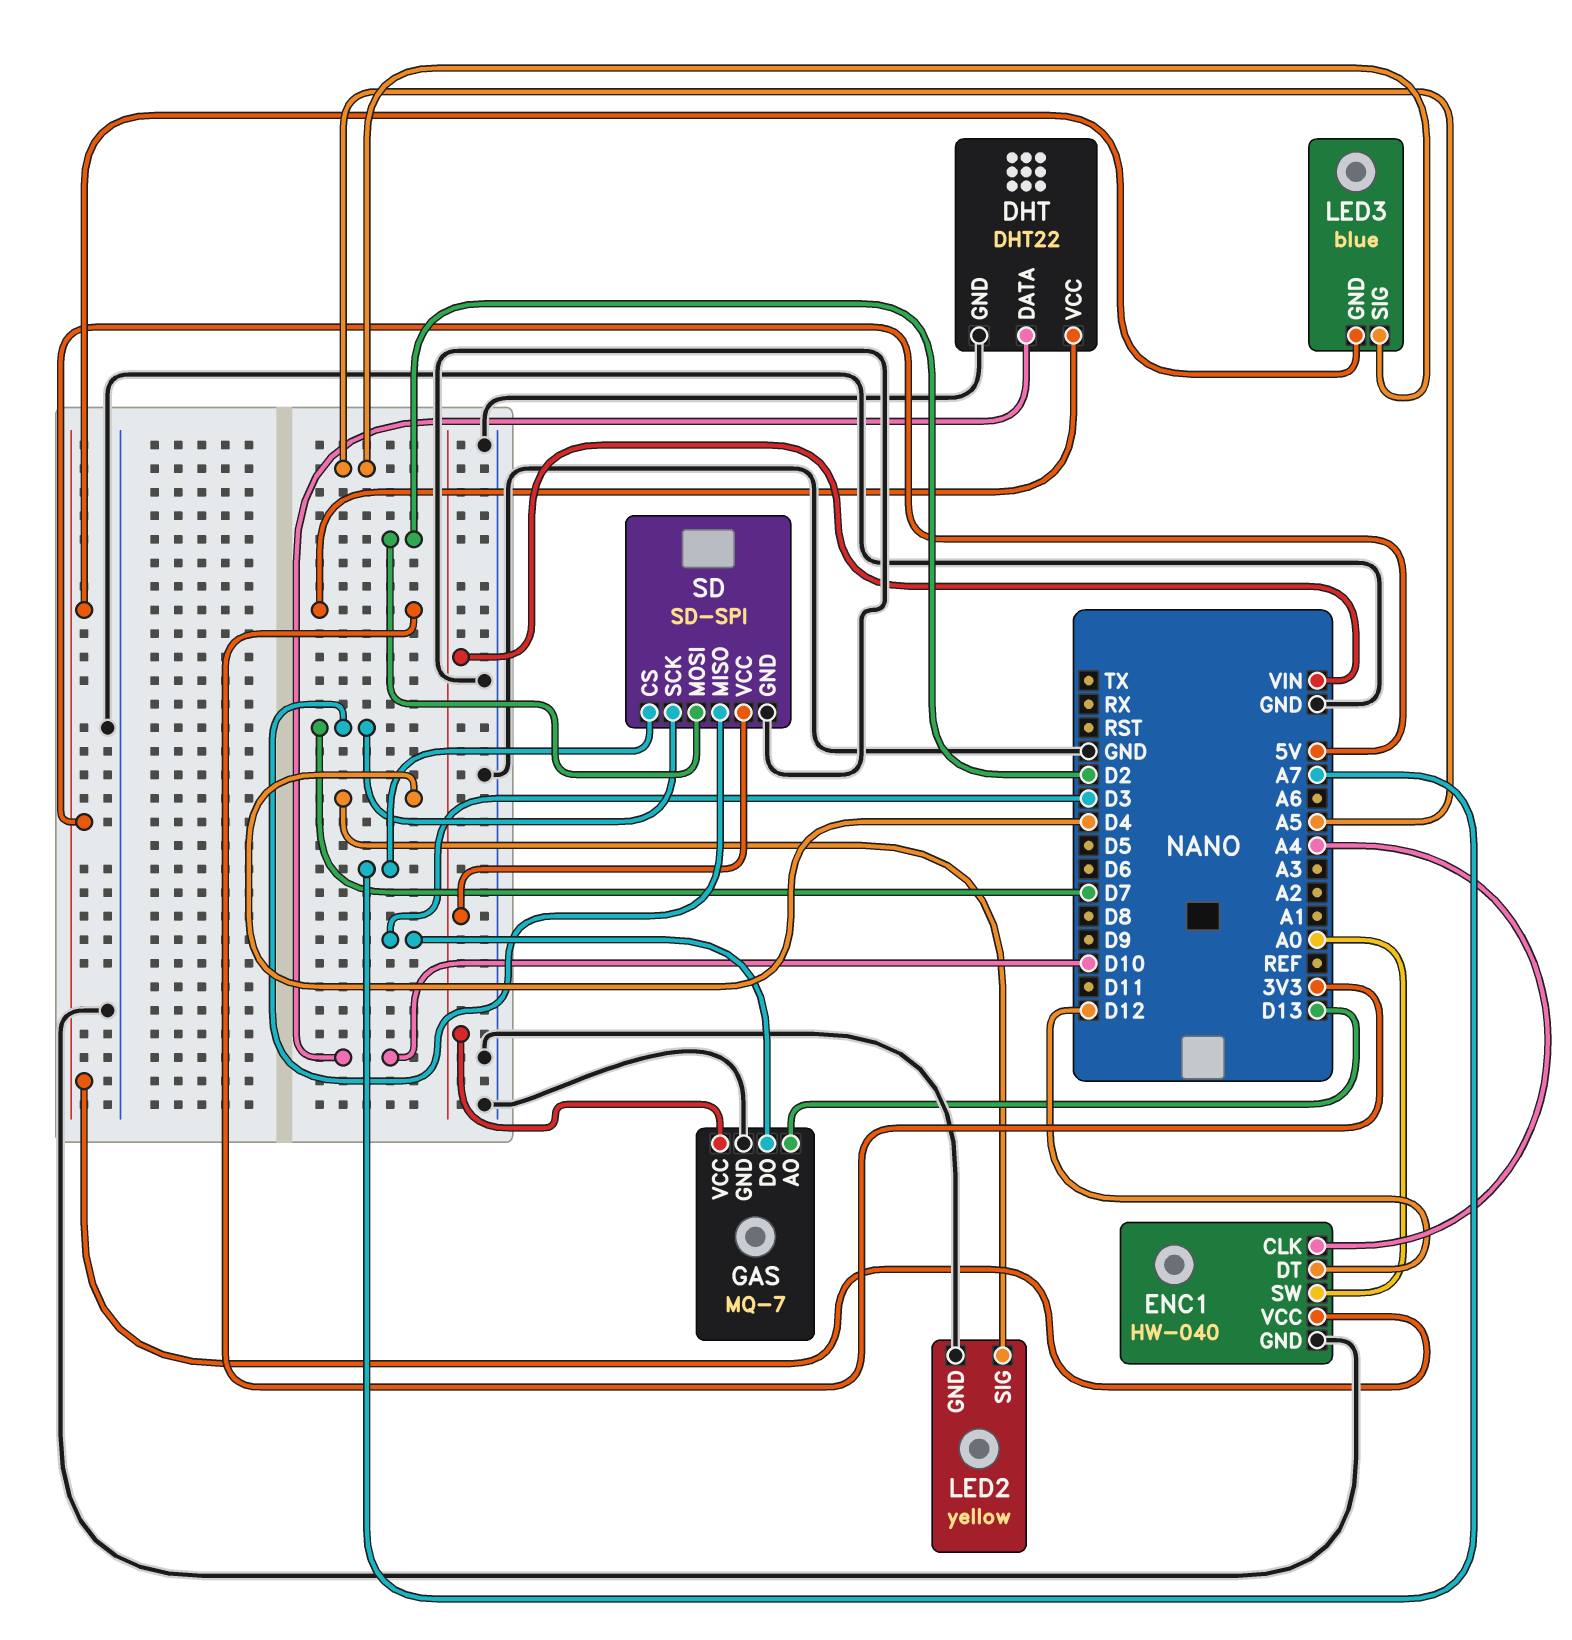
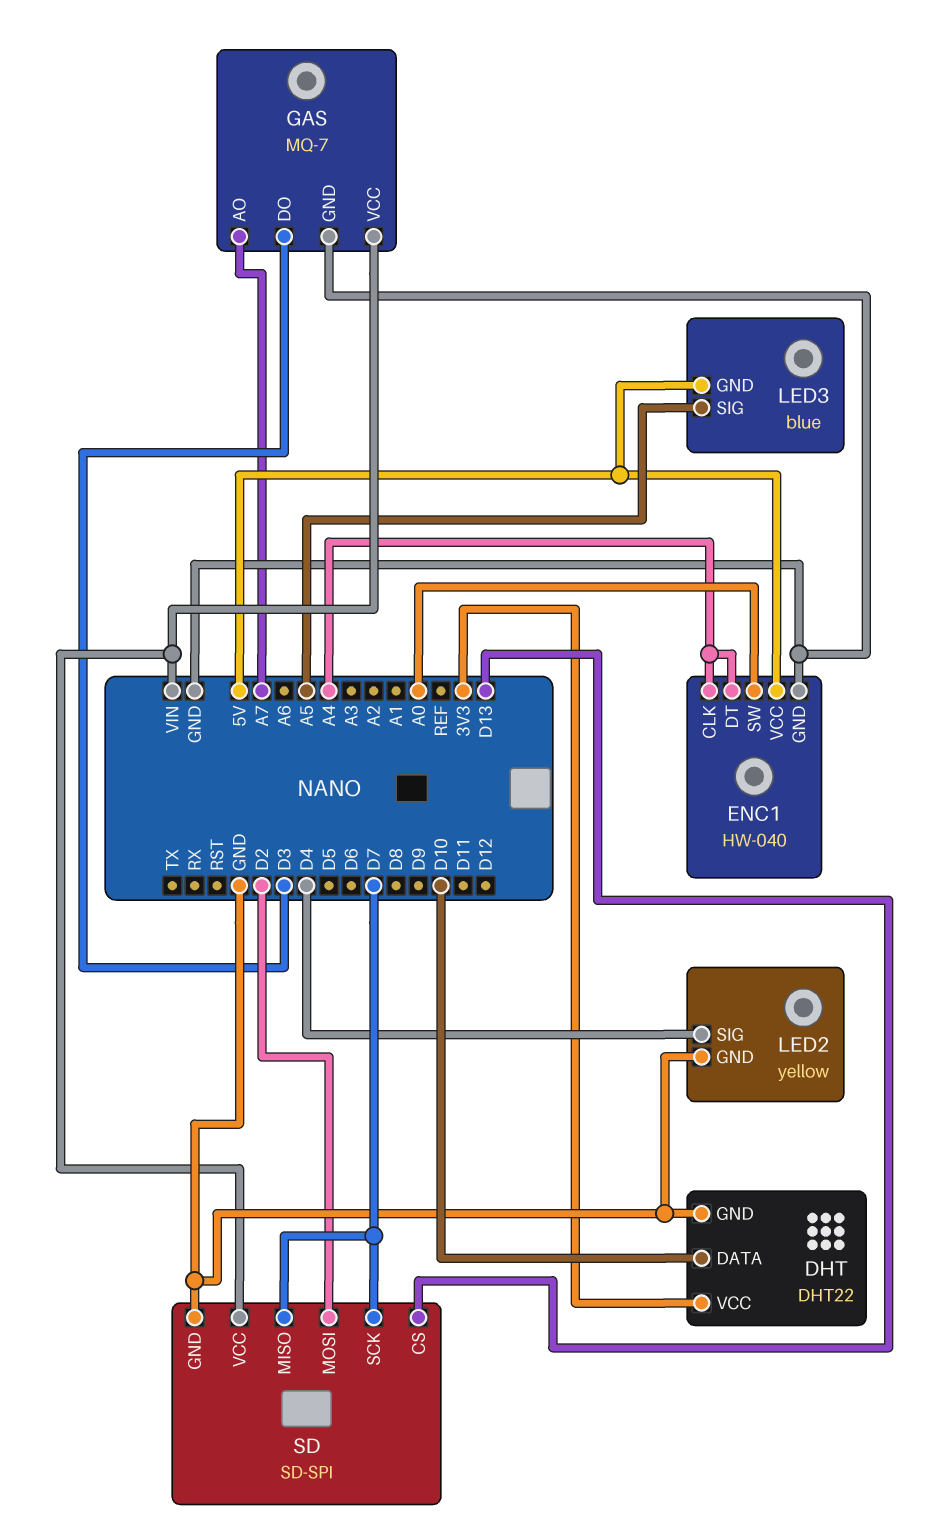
ENC1 pin DT: D12 -> A4
GAS pin AO: D13 -> A7
SD pin CS: A7 -> D13

